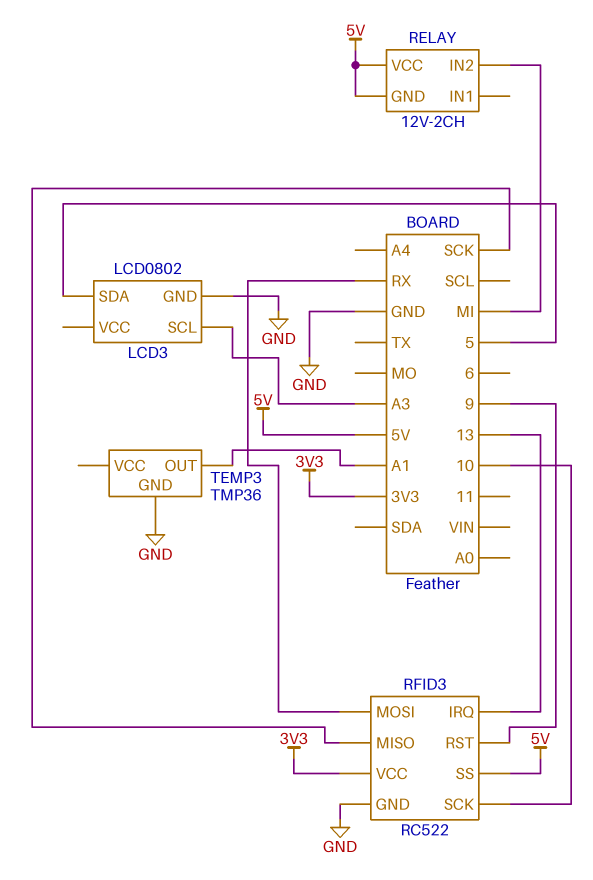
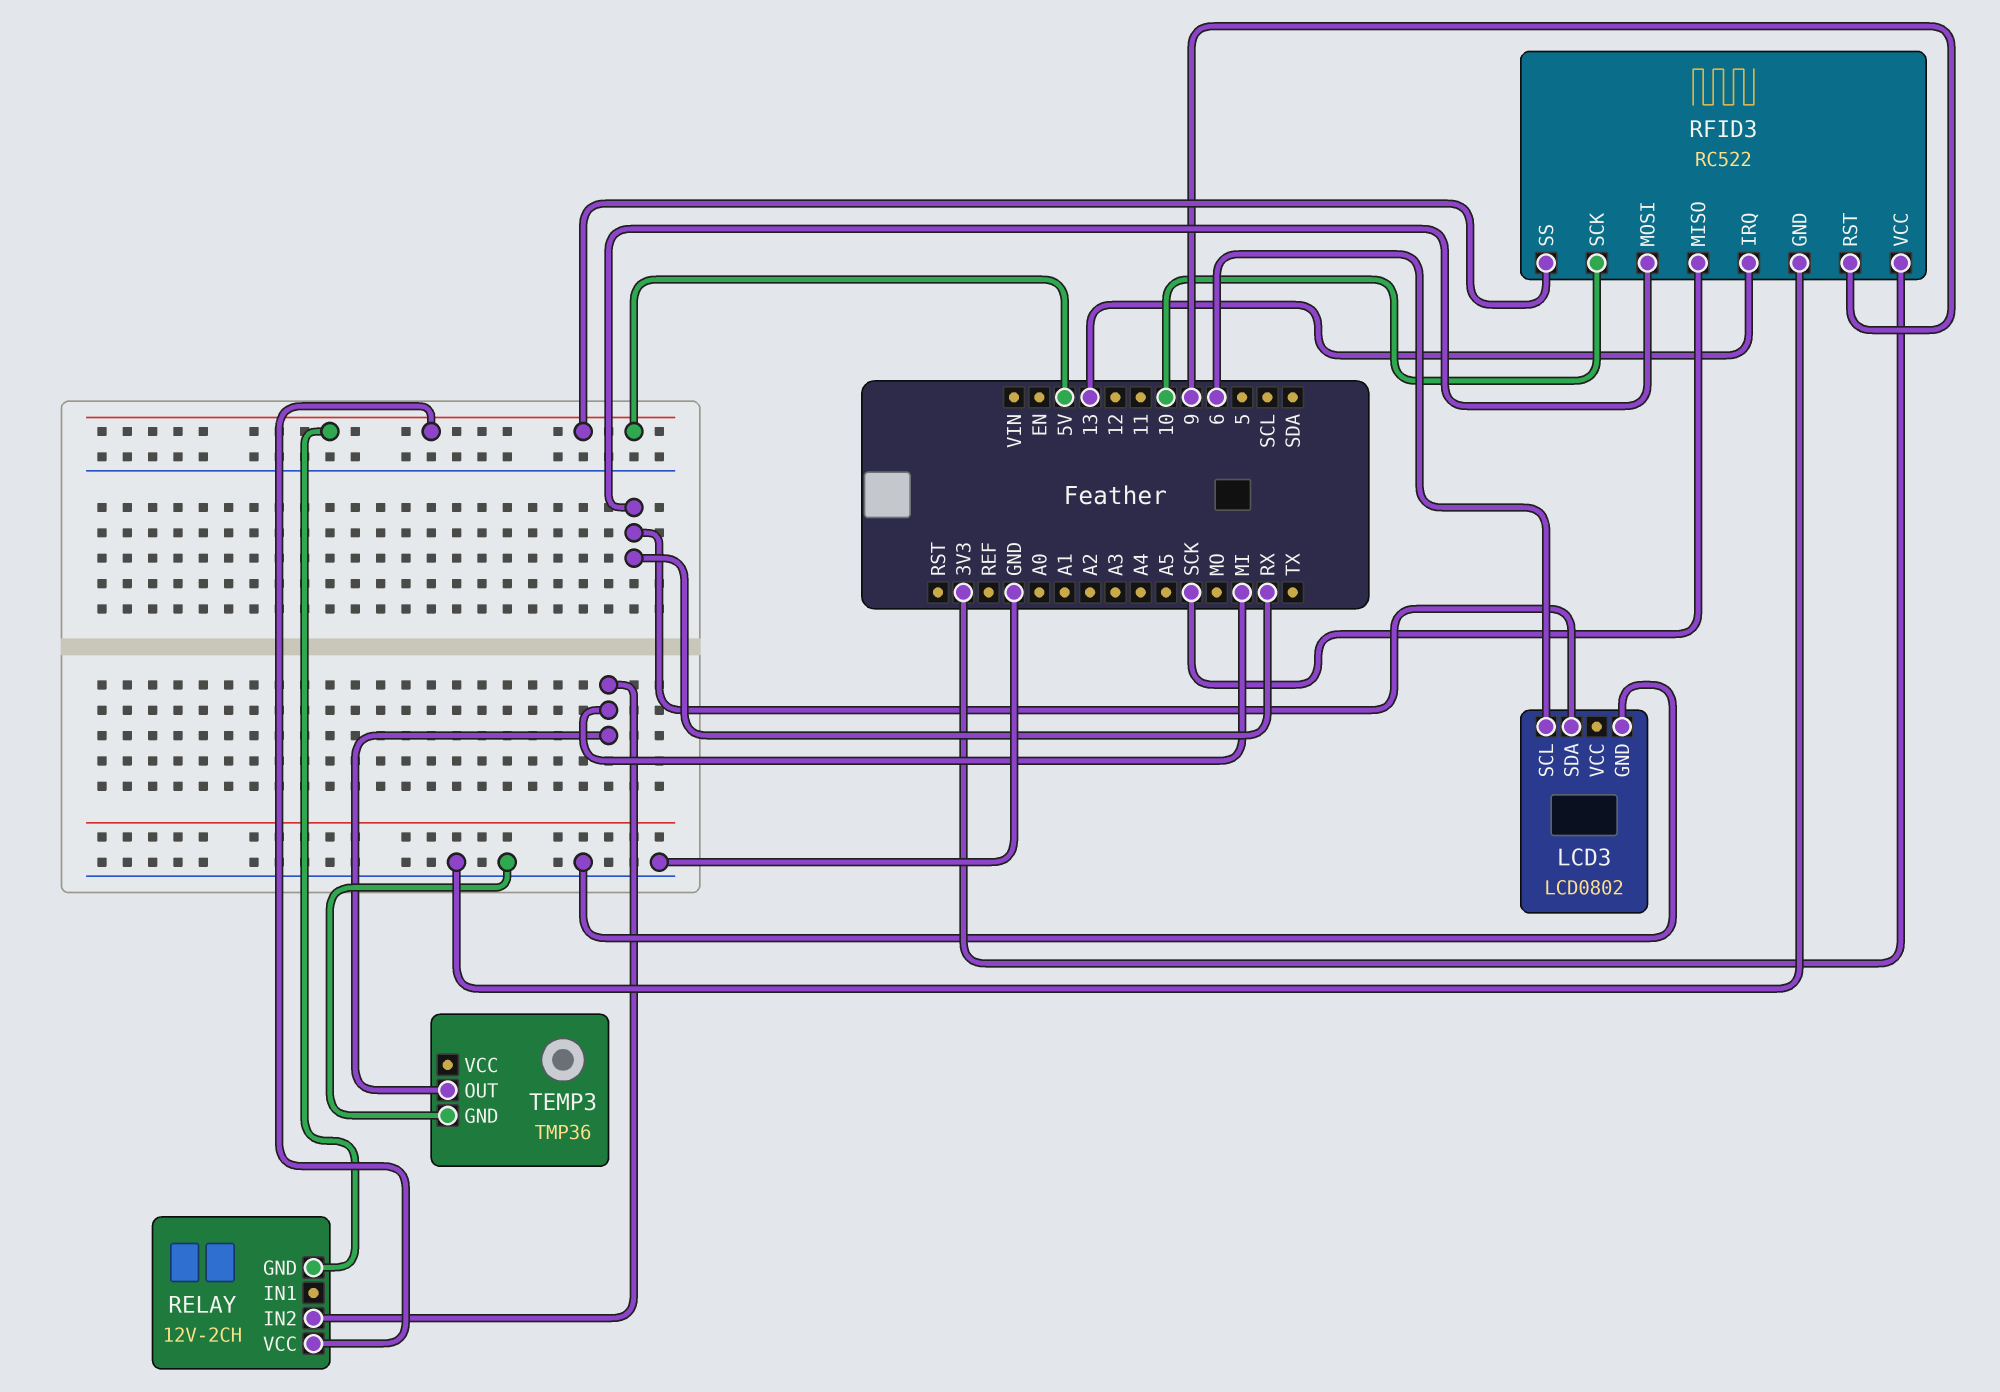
LCD3 pin SCL: A3 -> 6
LCD3 pin SDA: 5 -> RX
TEMP3 pin OUT: A1 -> MI

